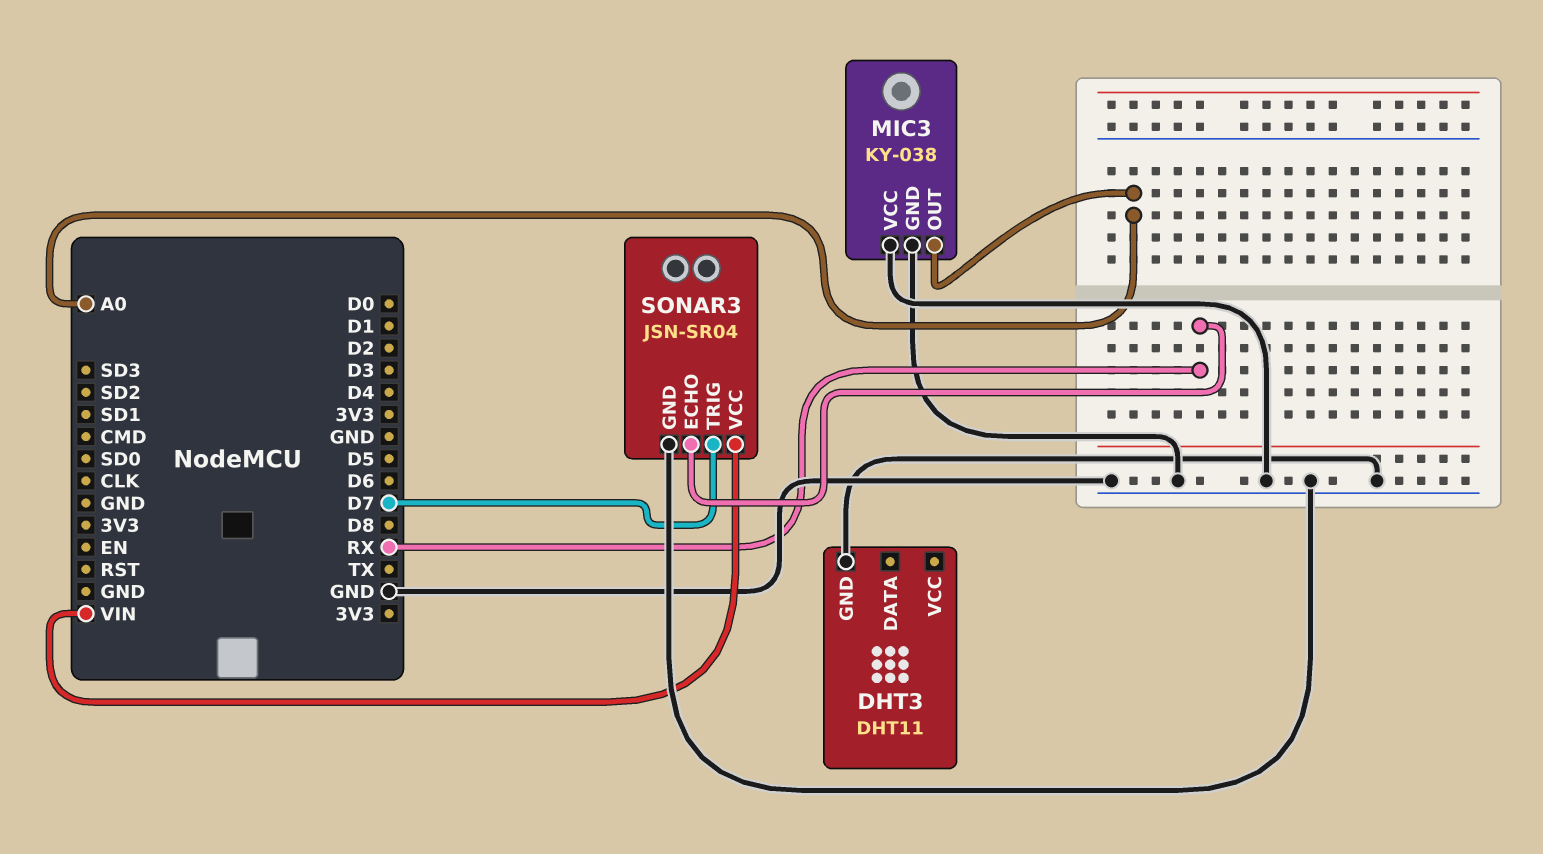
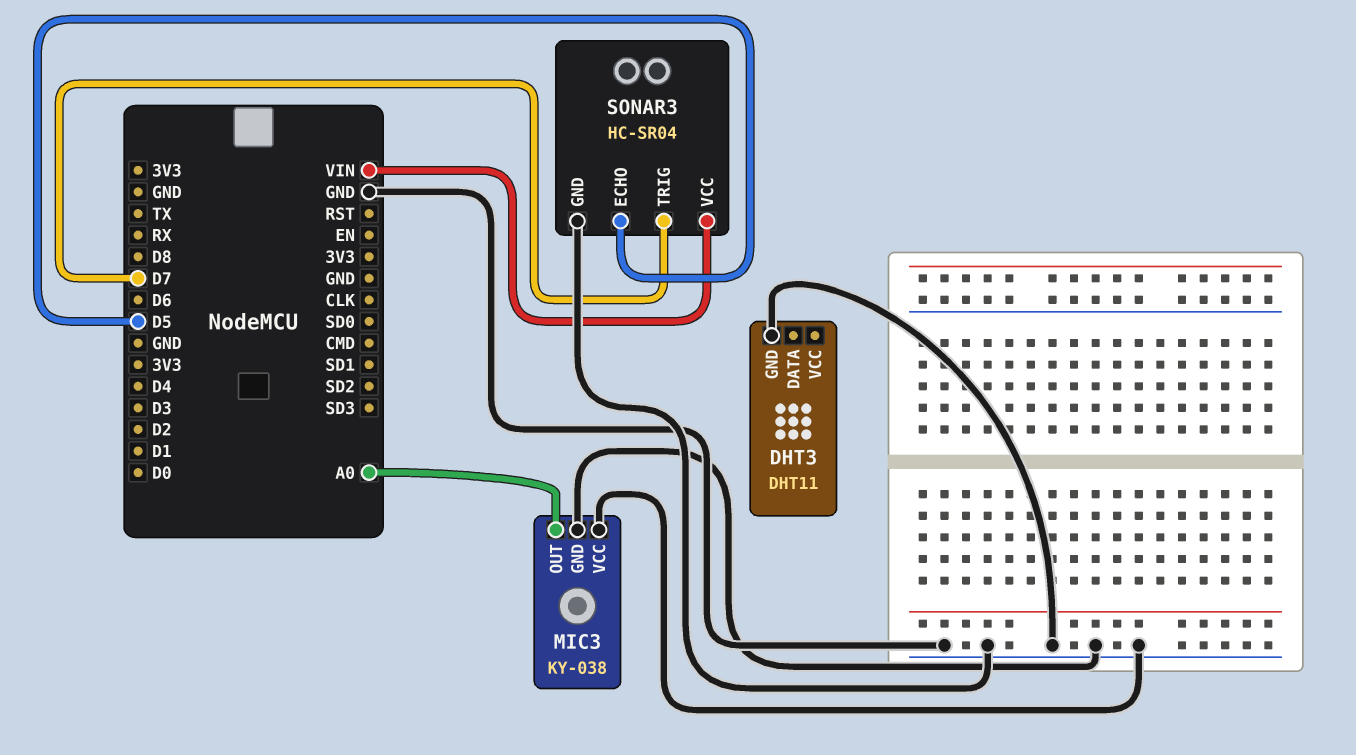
SONAR3: JSN-SR04 -> HC-SR04
SONAR3 pin ECHO: RX -> D5

